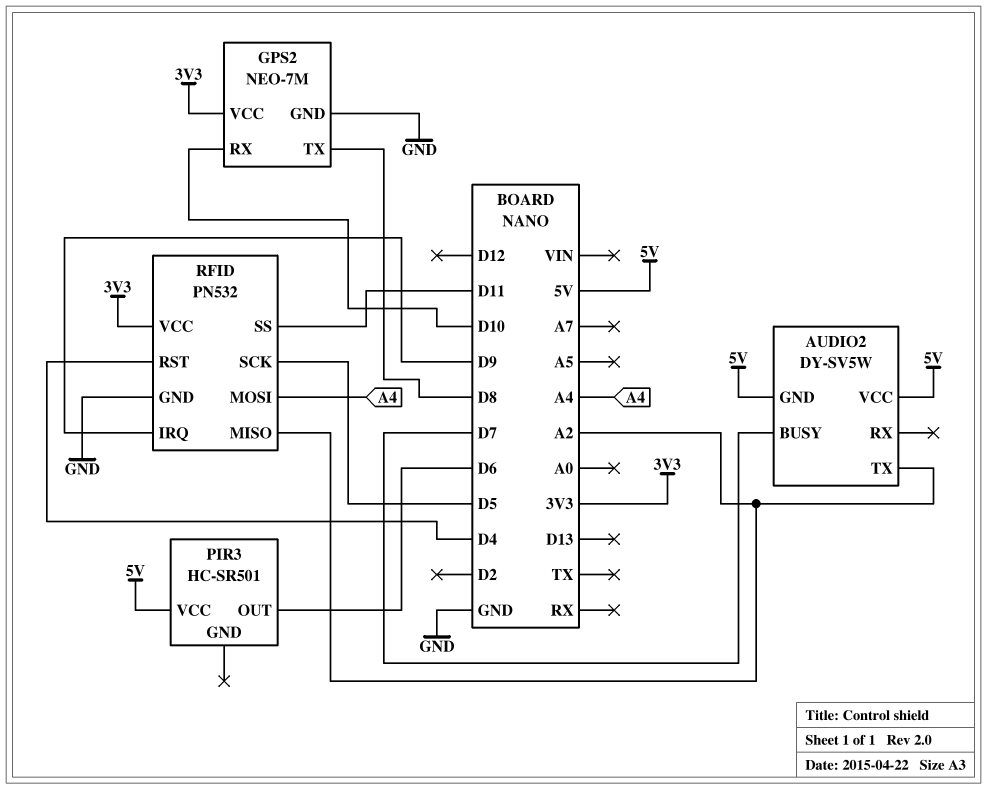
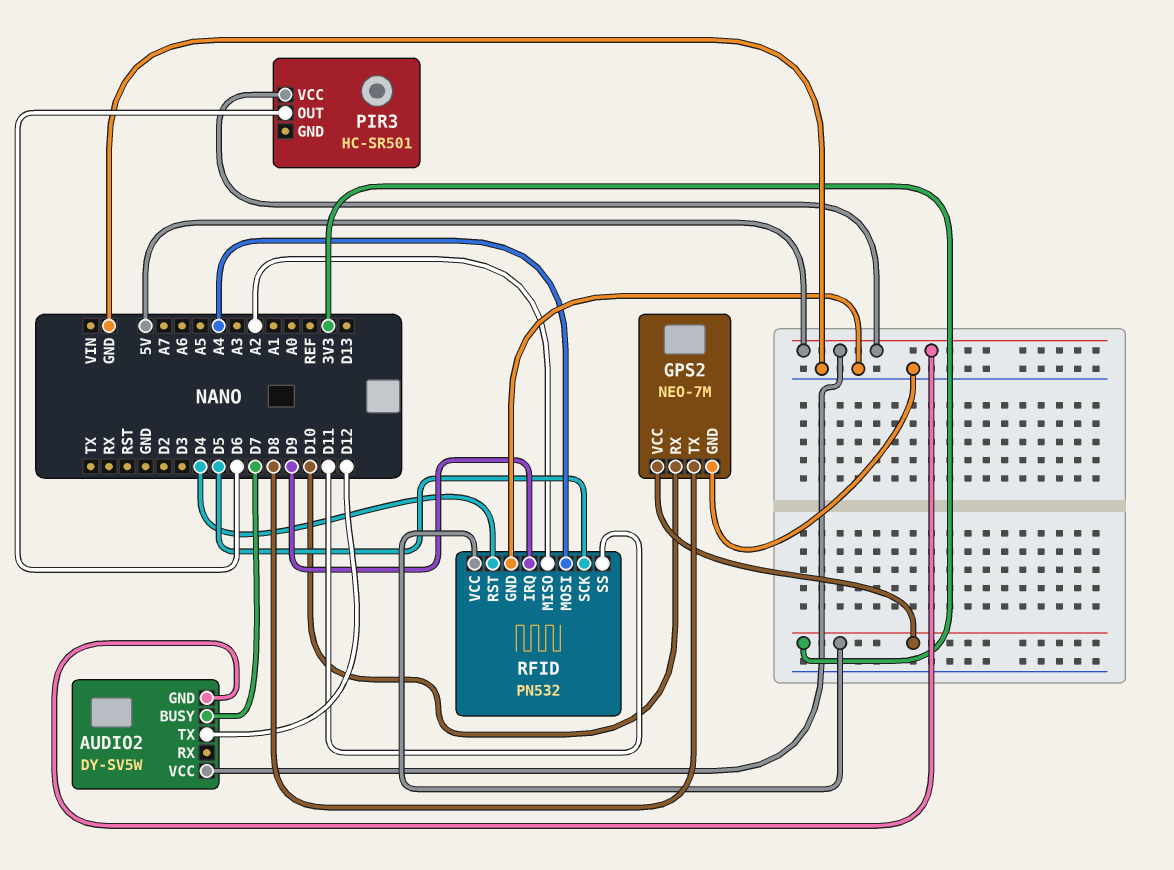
AUDIO2 pin TX: A2 -> D12

